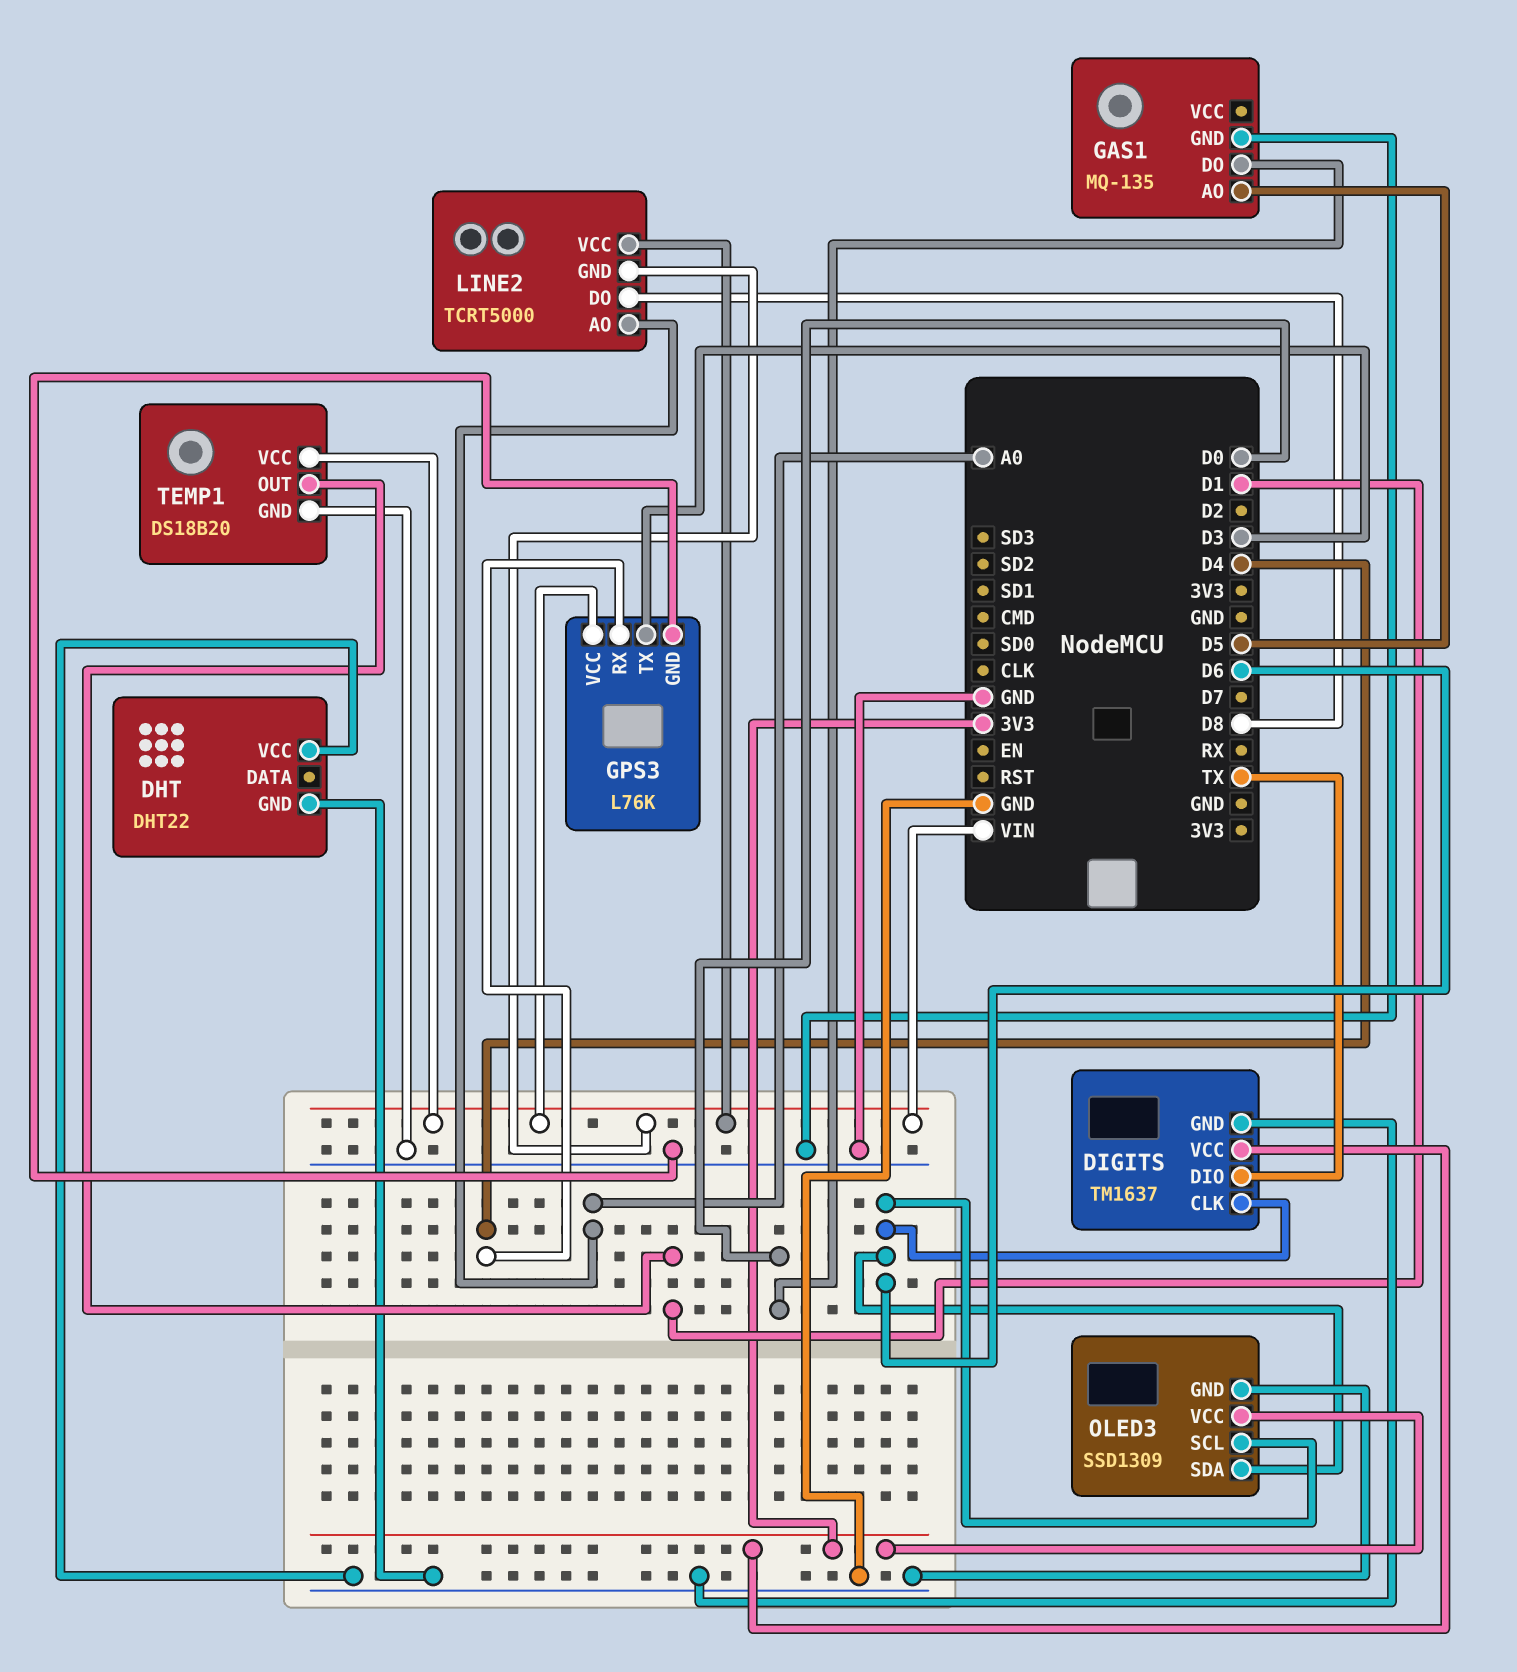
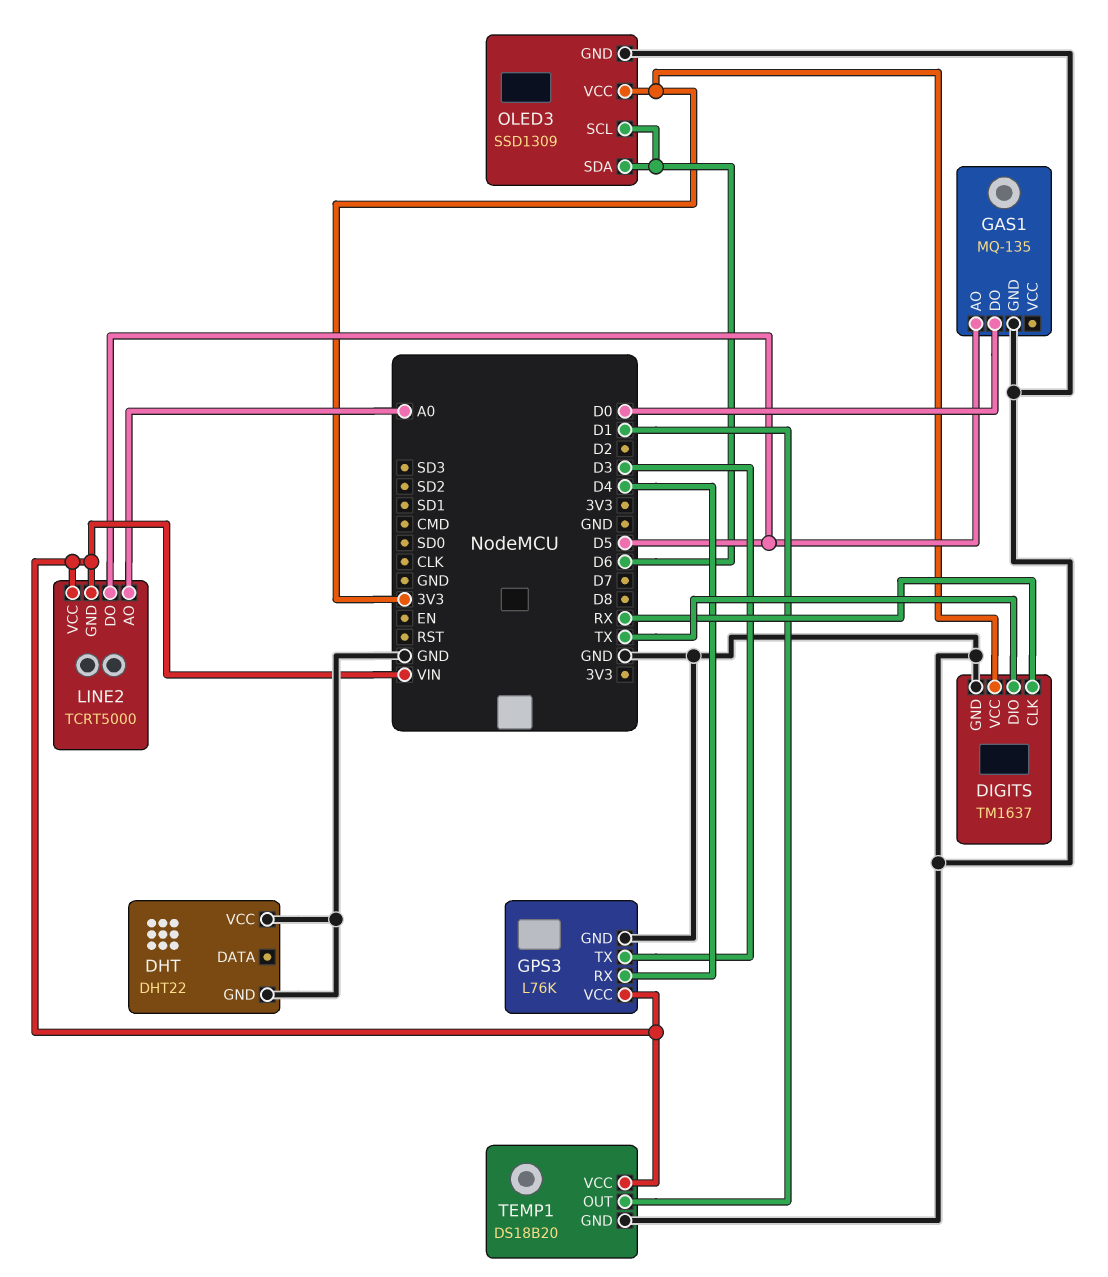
DIGITS pin CLK: D6 -> RX
LINE2 pin DO: D8 -> D5

